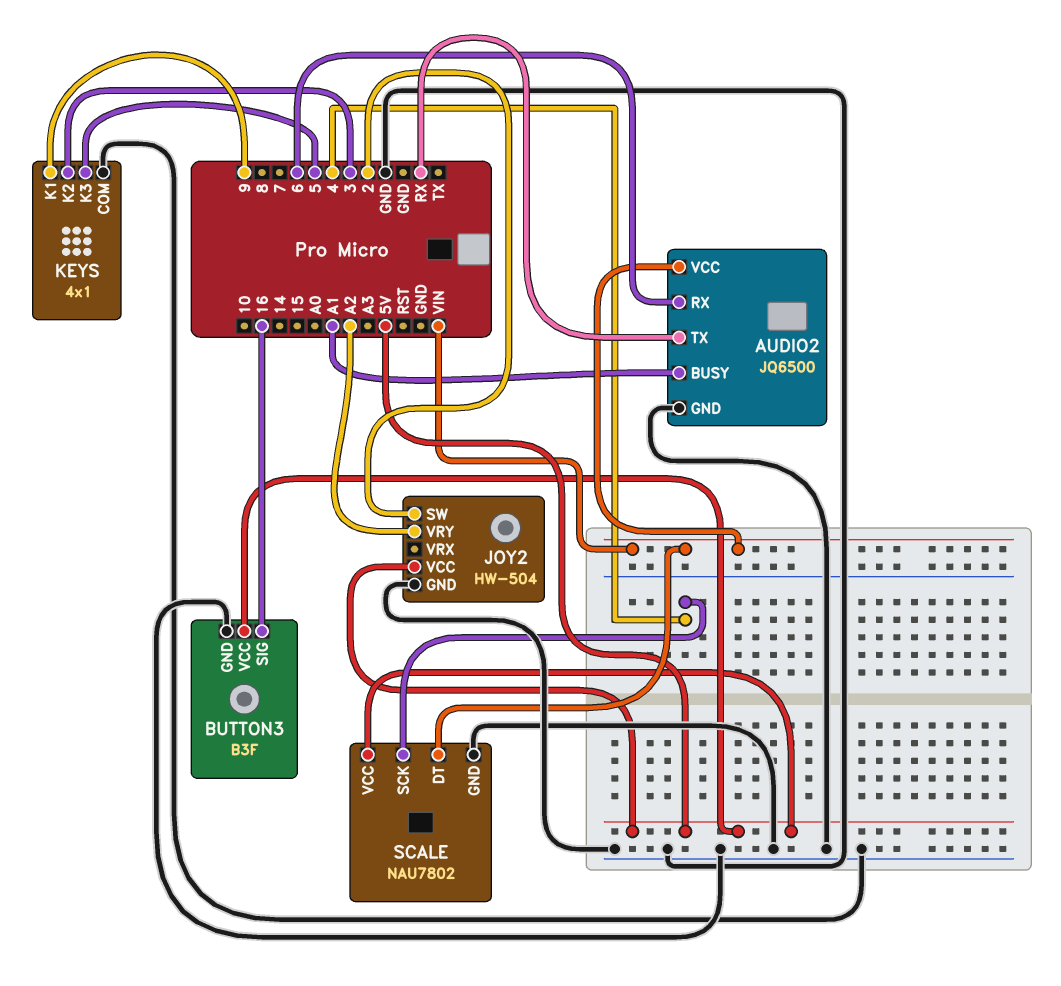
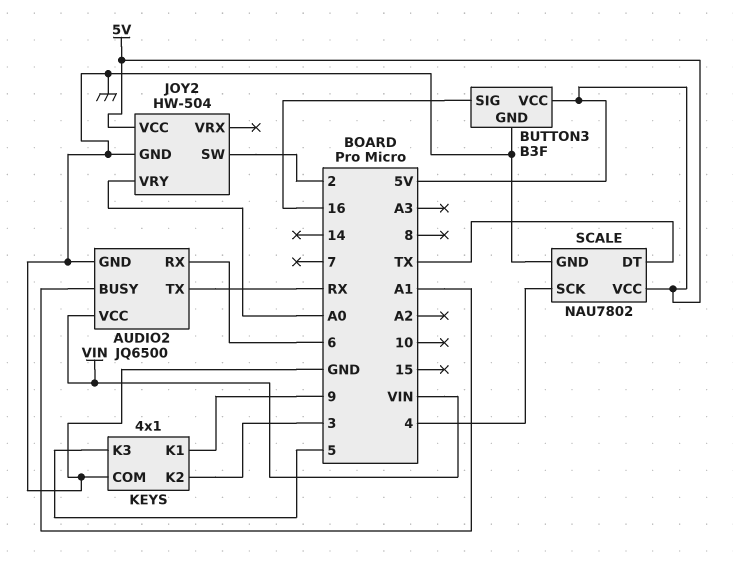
JOY2 pin VRY: A2 -> A0
SCALE pin DT: VIN -> TX

